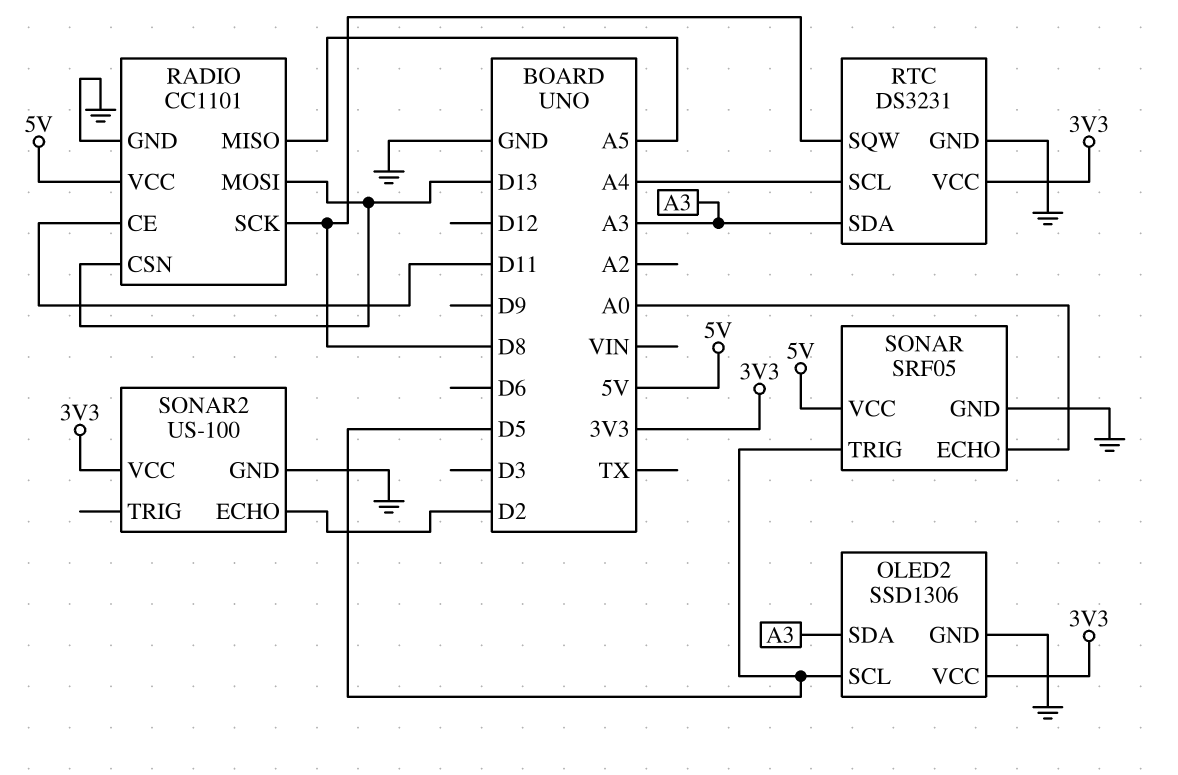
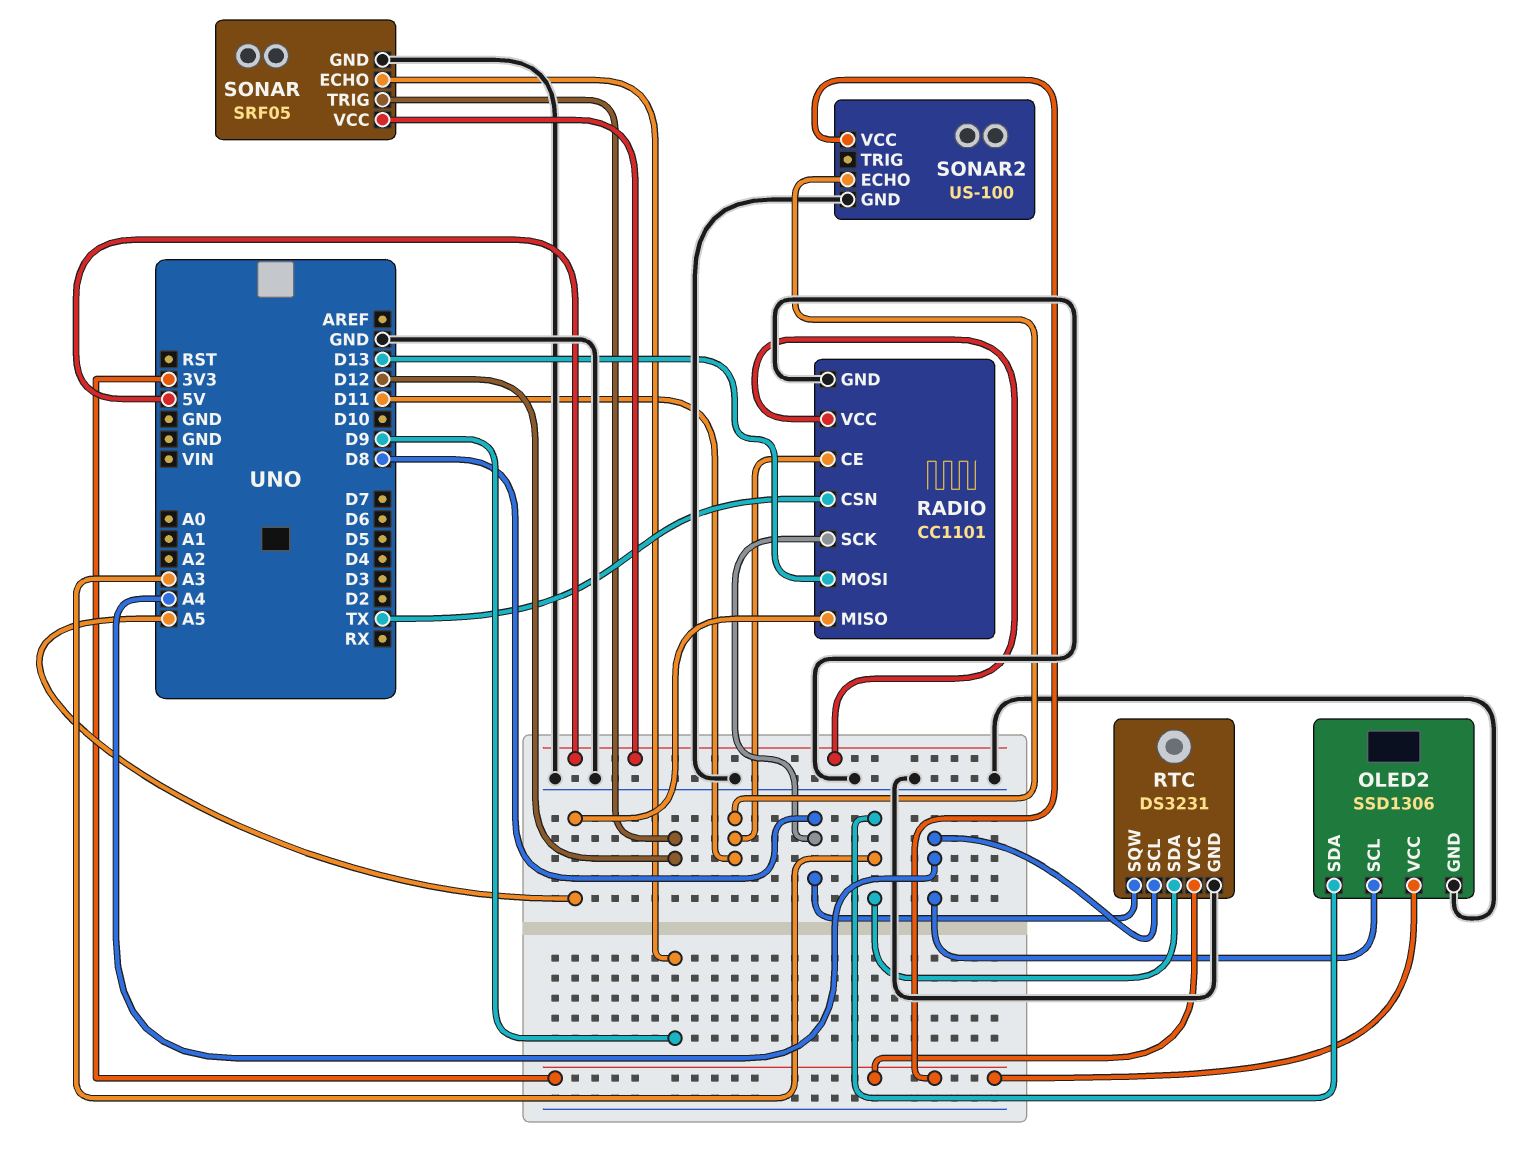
OLED2 pin SCL: D5 -> A4
RADIO pin CSN: D13 -> TX
SONAR pin ECHO: A0 -> D9
SONAR pin TRIG: D5 -> D12
SONAR2 pin ECHO: D2 -> D11

